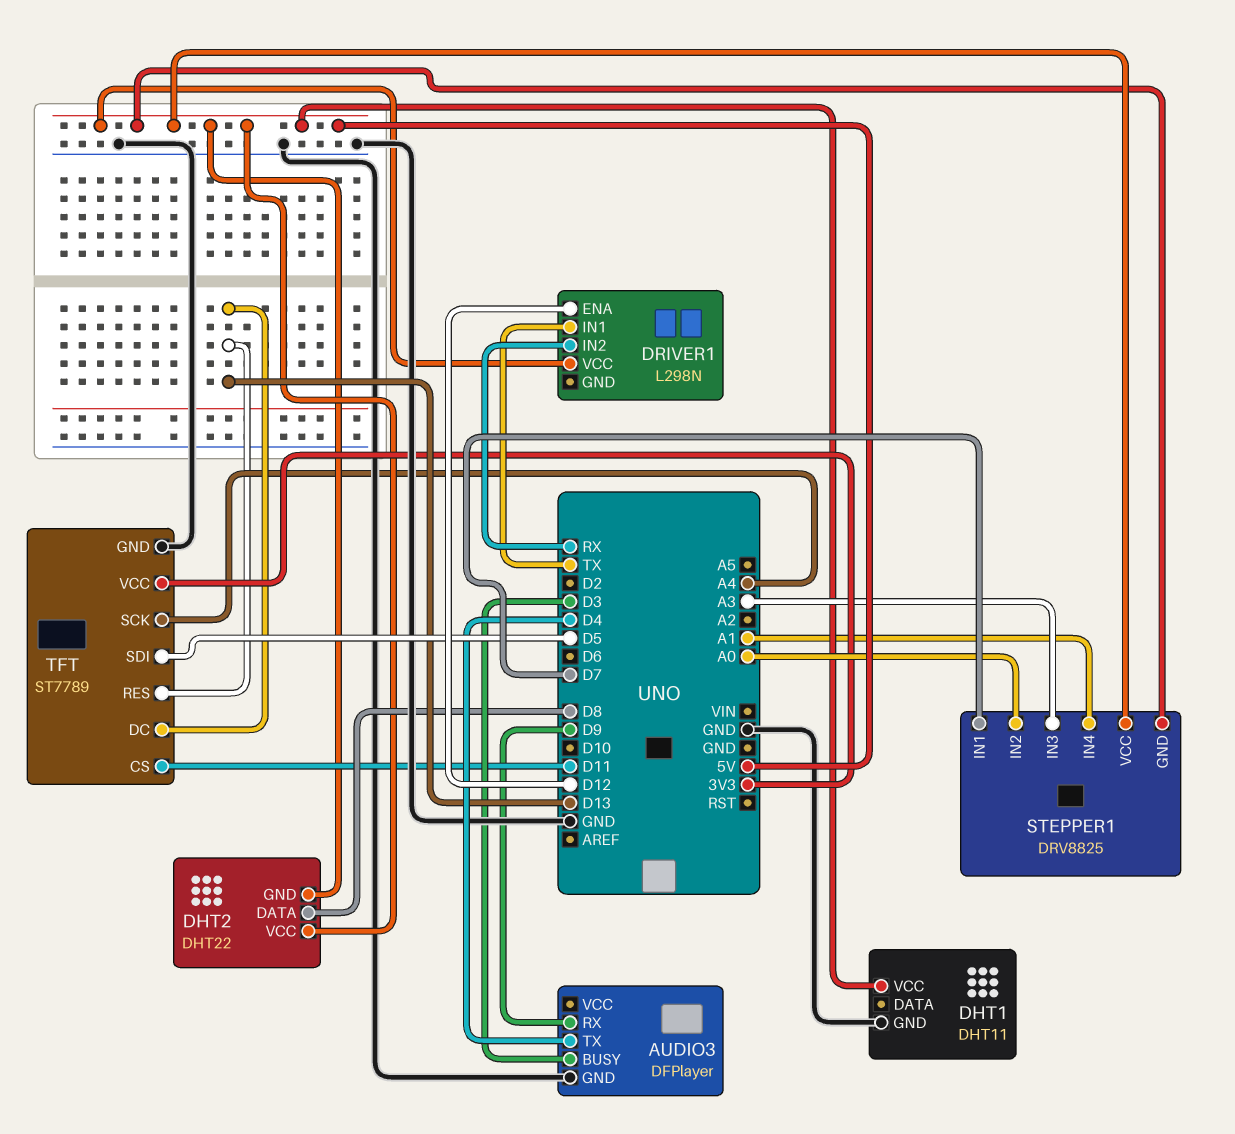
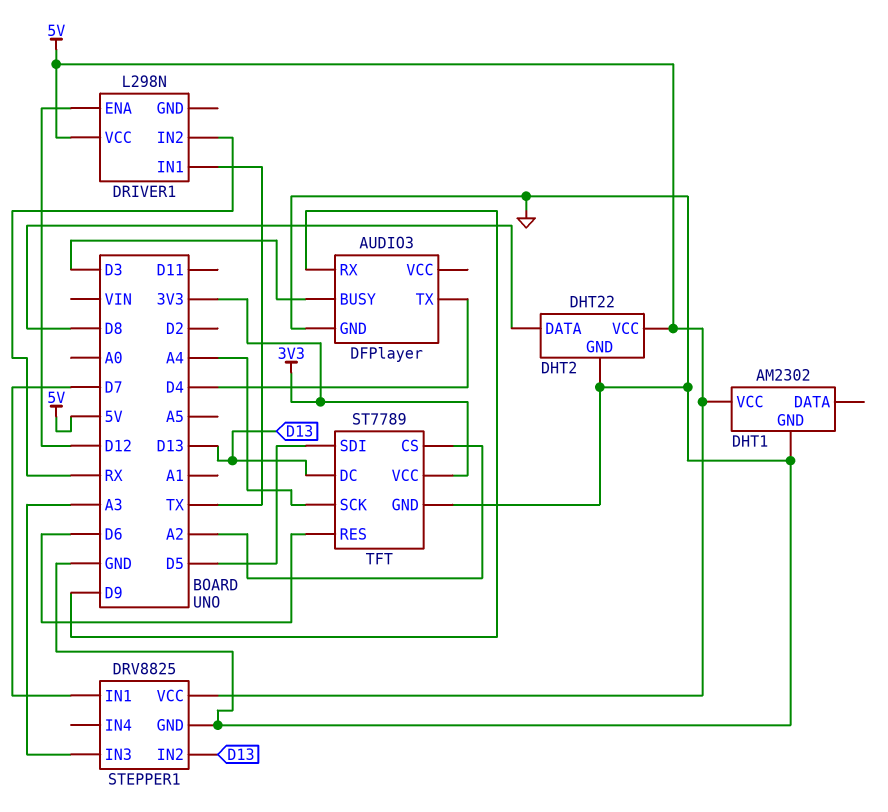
DHT1: DHT11 -> AM2302
DHT2 pin GND: 5V -> GND
STEPPER1 pin GND: 5V -> GND
STEPPER1 pin IN2: A0 -> D13
STEPPER1 pin IN4: A1 -> none
TFT pin CS: D11 -> A2
TFT pin RES: D13 -> D6

